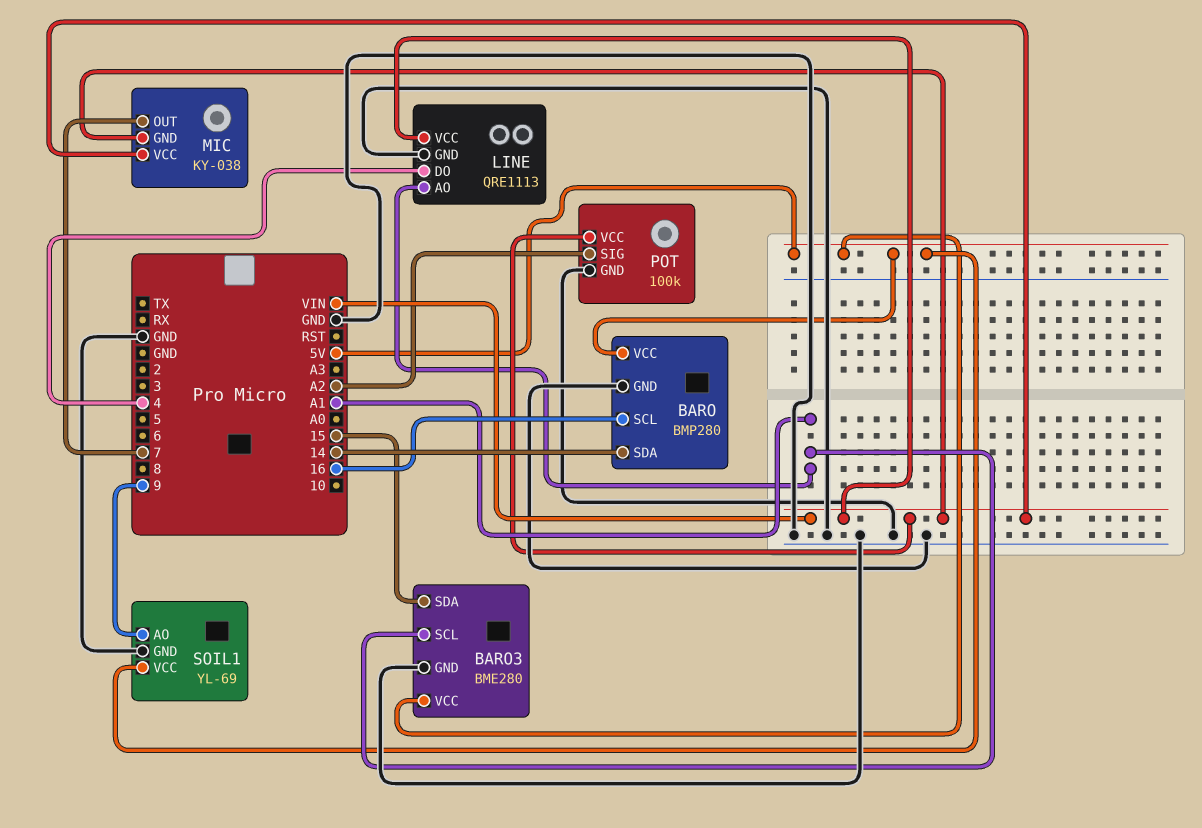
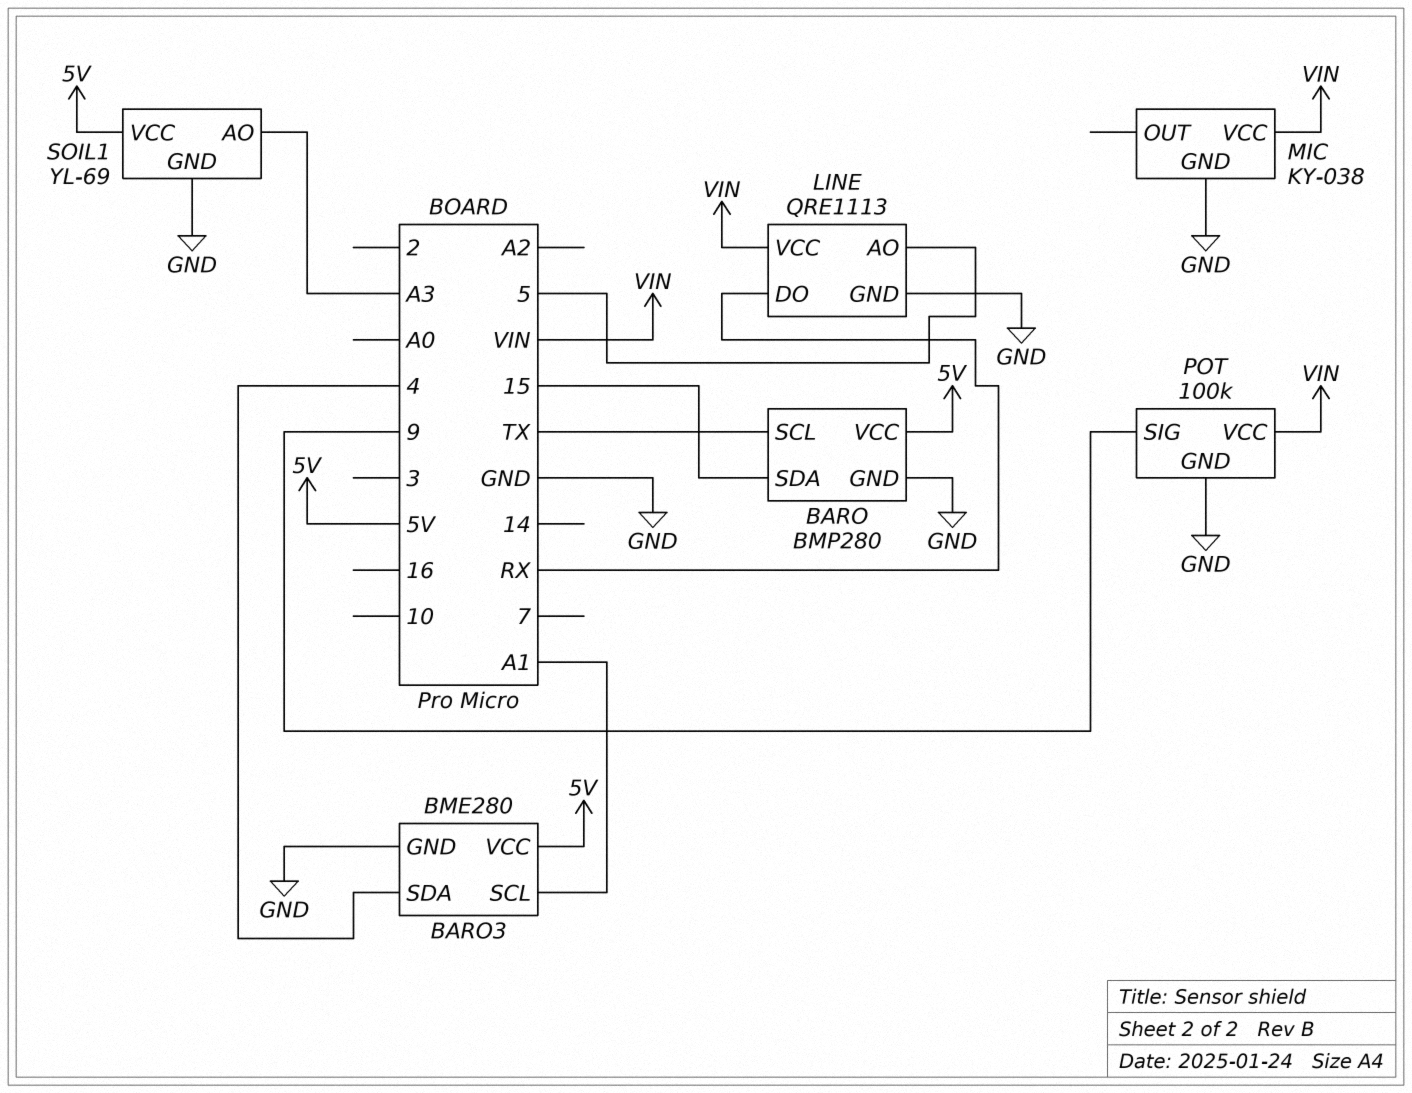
BARO pin SCL: 16 -> TX
BARO pin SDA: 14 -> 15
BARO3 pin SDA: 15 -> 4
LINE pin AO: A1 -> 5
LINE pin DO: 4 -> RX
MIC pin GND: VIN -> GND
MIC pin OUT: 7 -> none
POT pin SIG: A2 -> 9
SOIL1 pin AO: 9 -> A3

